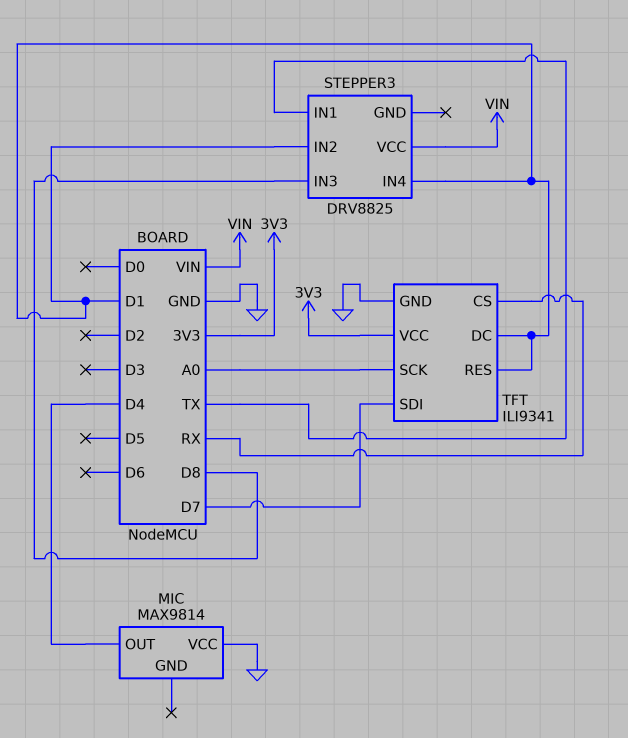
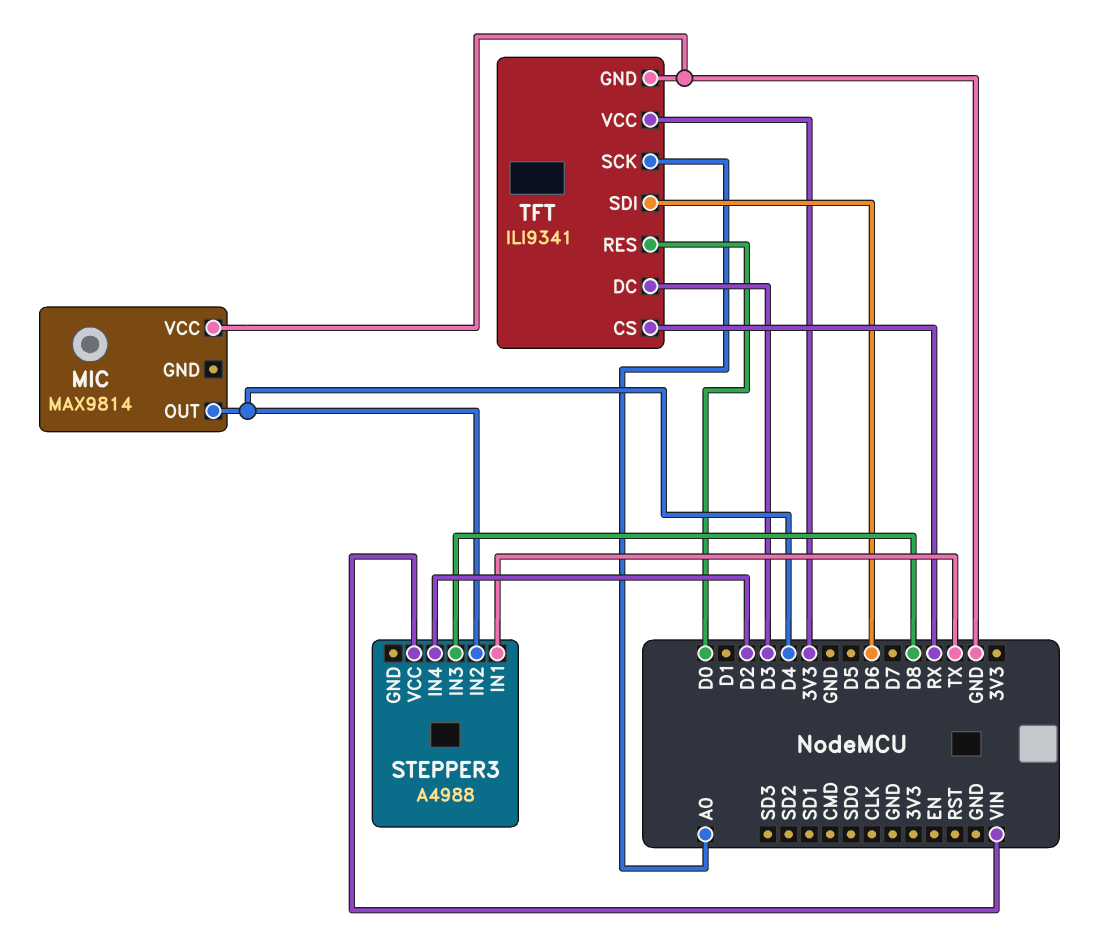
STEPPER3: DRV8825 -> A4988
STEPPER3 pin IN2: D1 -> D4
STEPPER3 pin IN4: D1 -> D2
TFT pin DC: D1 -> D3
TFT pin RES: D1 -> D0
TFT pin SDI: D7 -> D6

